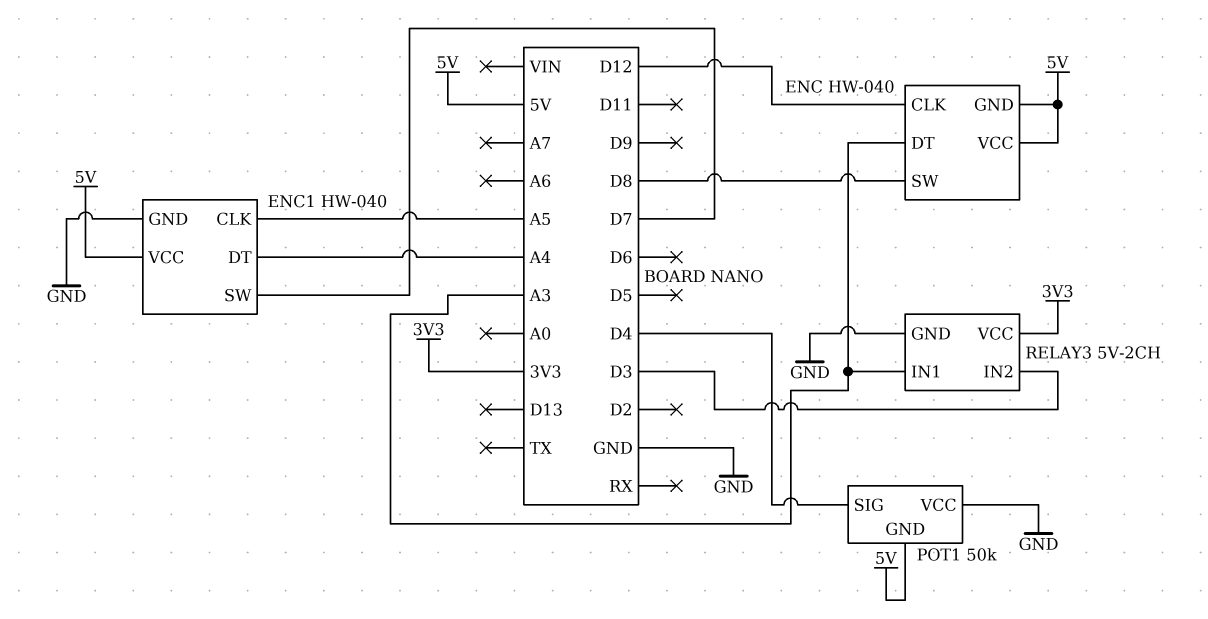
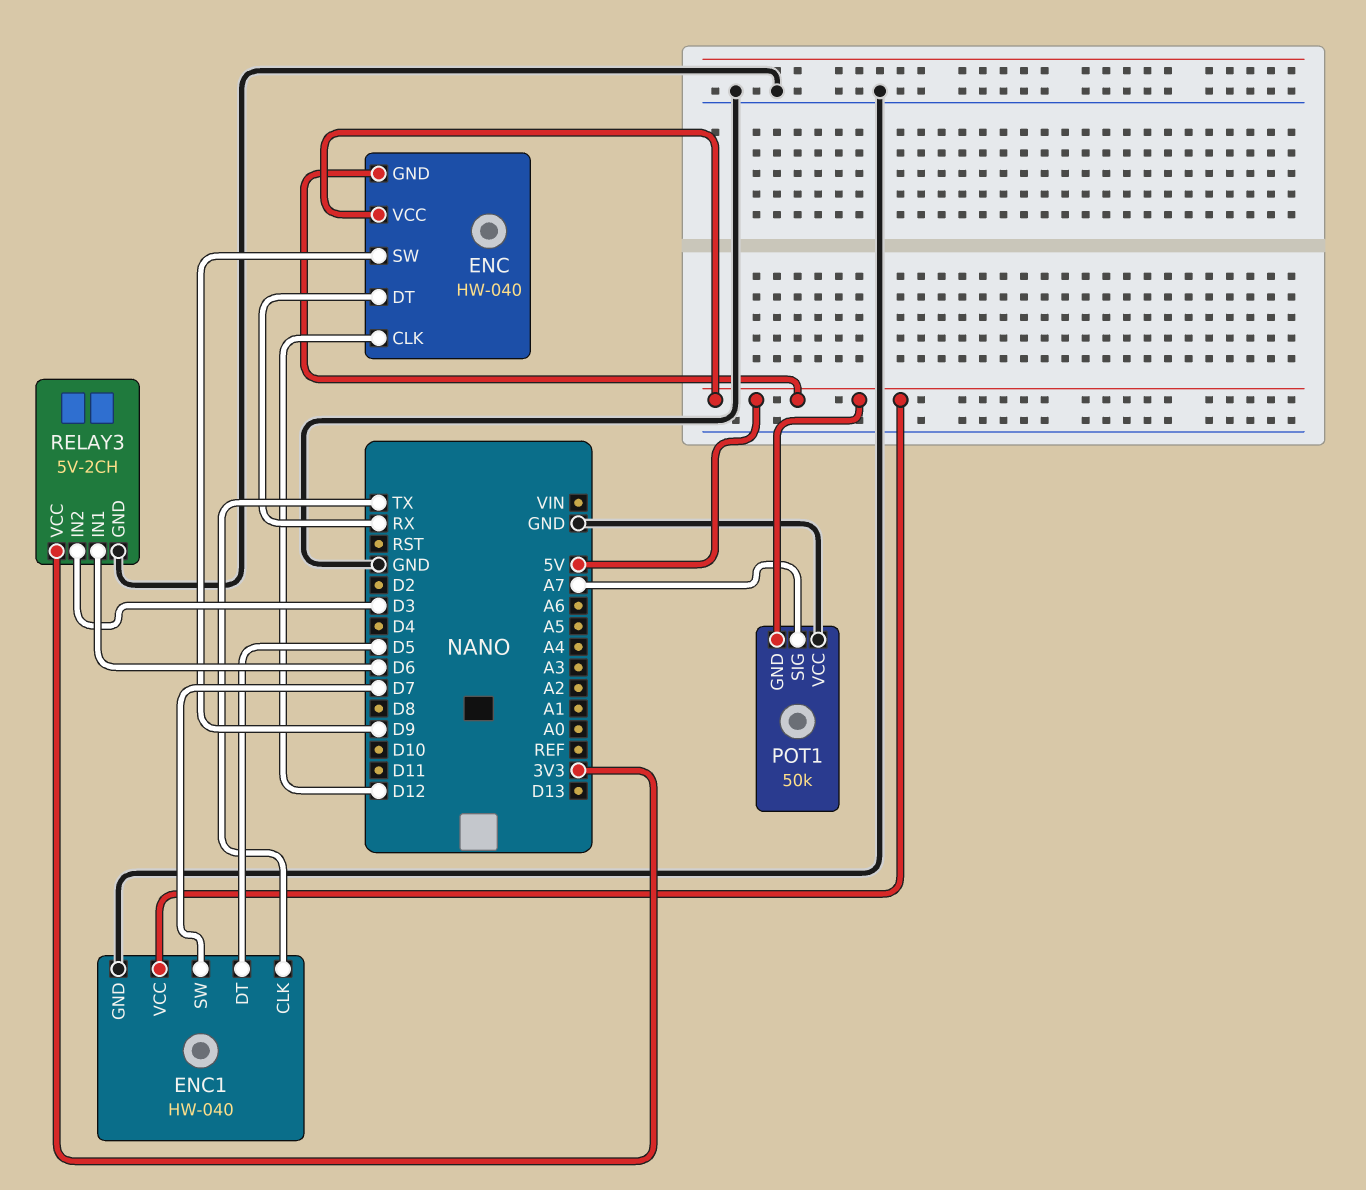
ENC pin DT: A3 -> RX
ENC pin SW: D8 -> D9
ENC1 pin CLK: A5 -> TX
ENC1 pin DT: A4 -> D5
POT1 pin SIG: D4 -> A7
RELAY3 pin IN1: A3 -> D6

